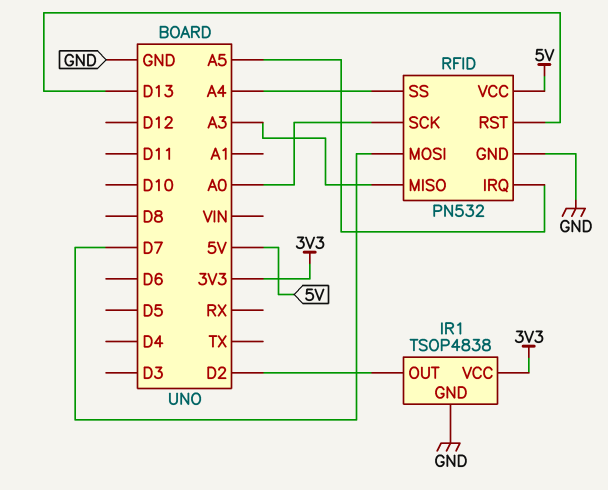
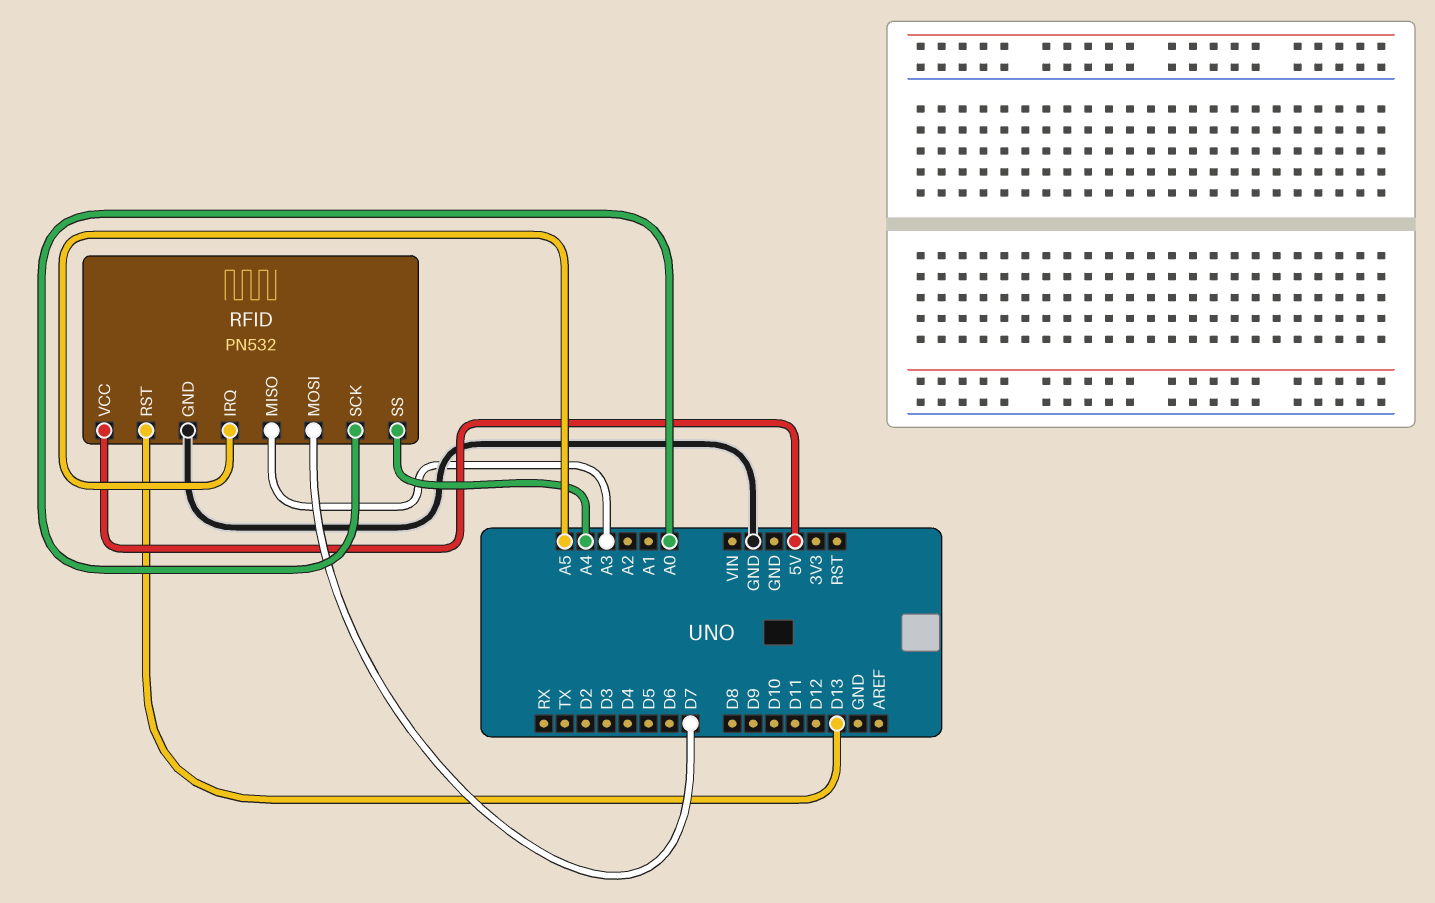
IR1: TSOP4838 -> none
IR1 pin GND: GND -> none
IR1 pin OUT: D2 -> none
IR1 pin VCC: 3V3 -> none

